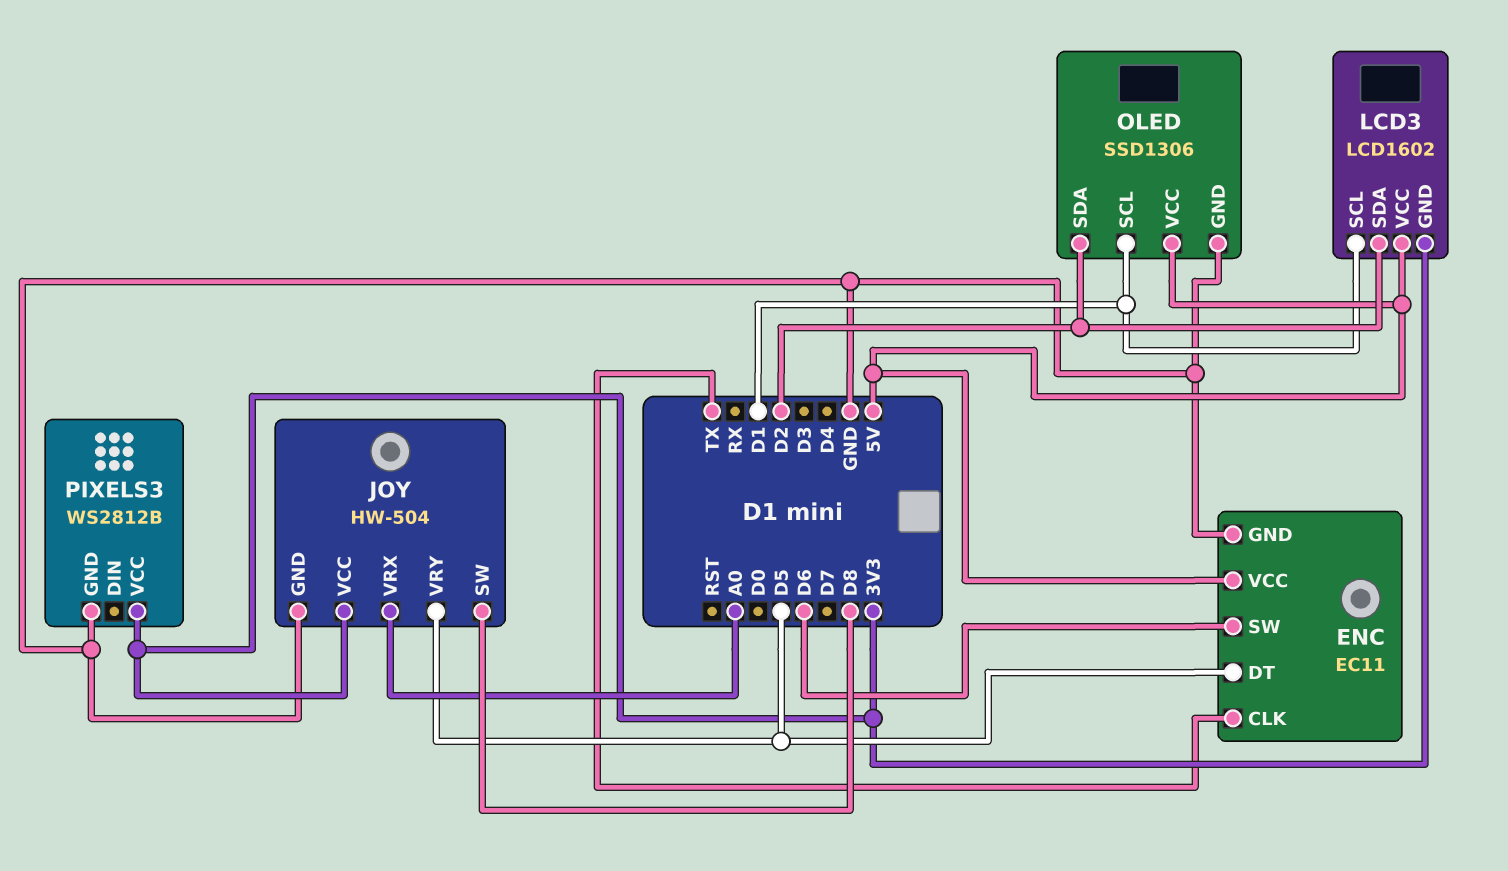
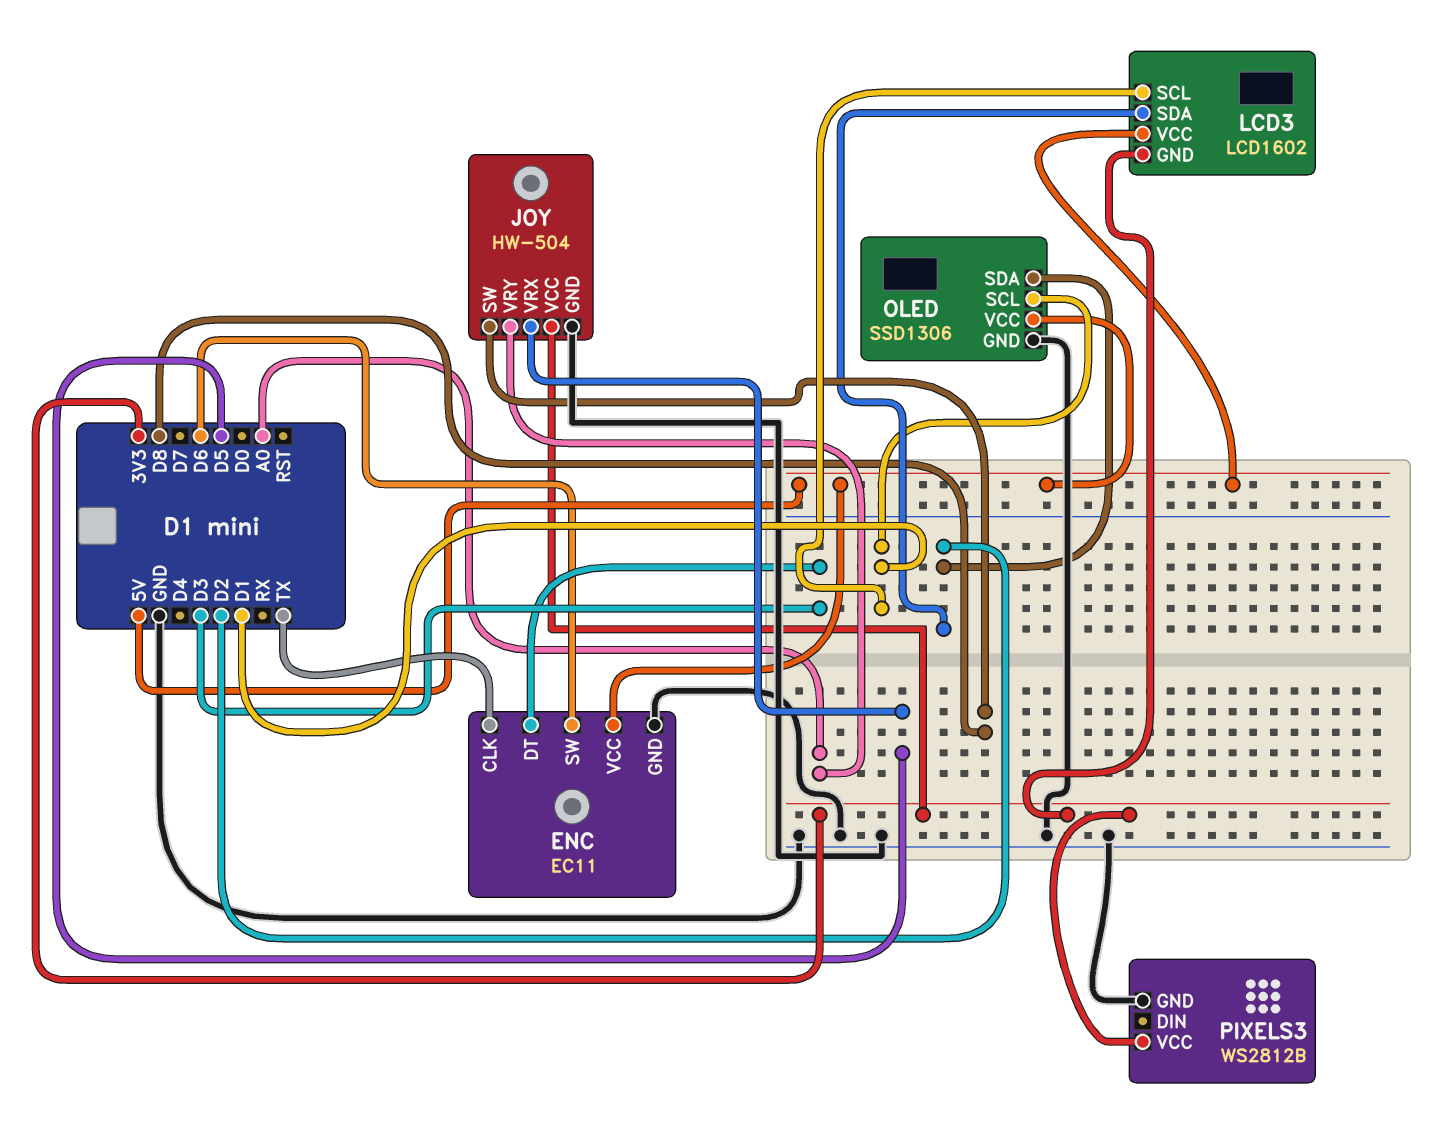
ENC pin DT: D5 -> D3
JOY pin VRX: A0 -> D5
JOY pin VRY: D5 -> A0

